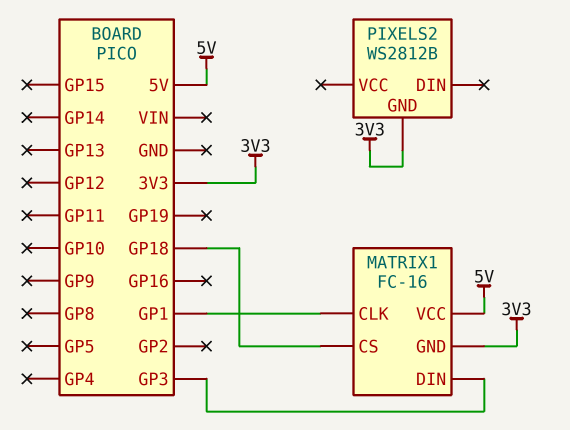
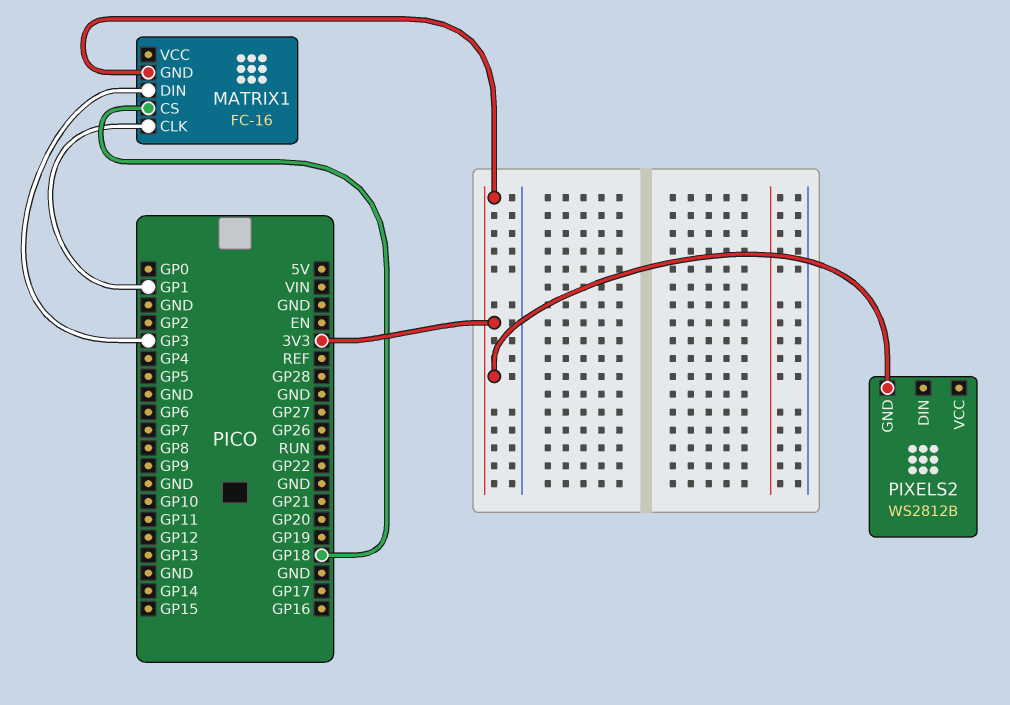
MATRIX1 pin VCC: 5V -> none

